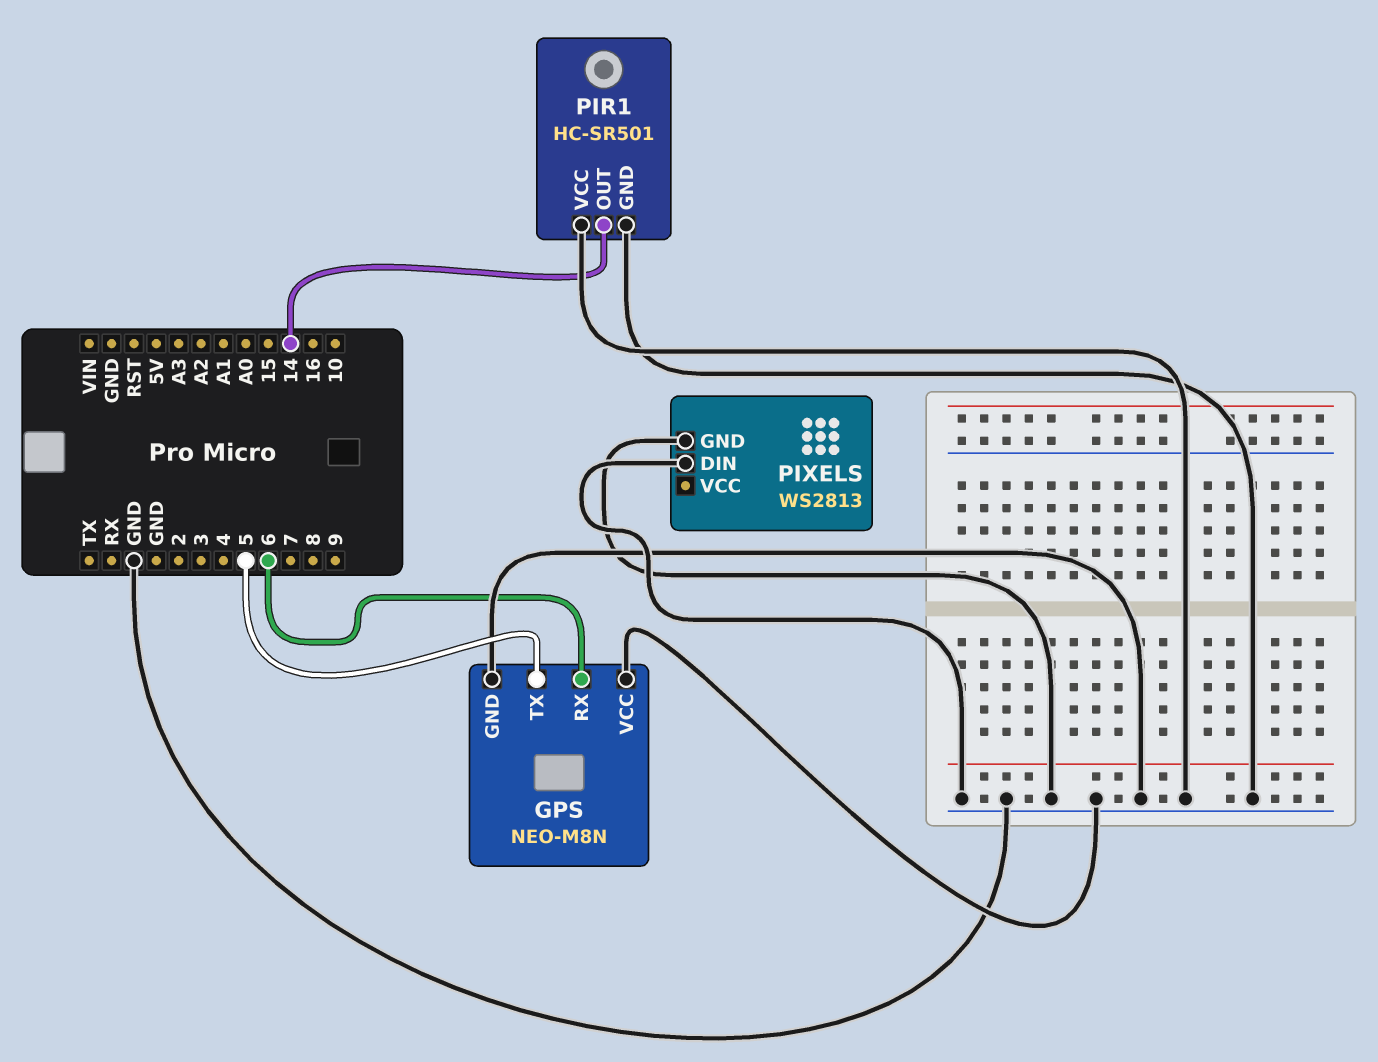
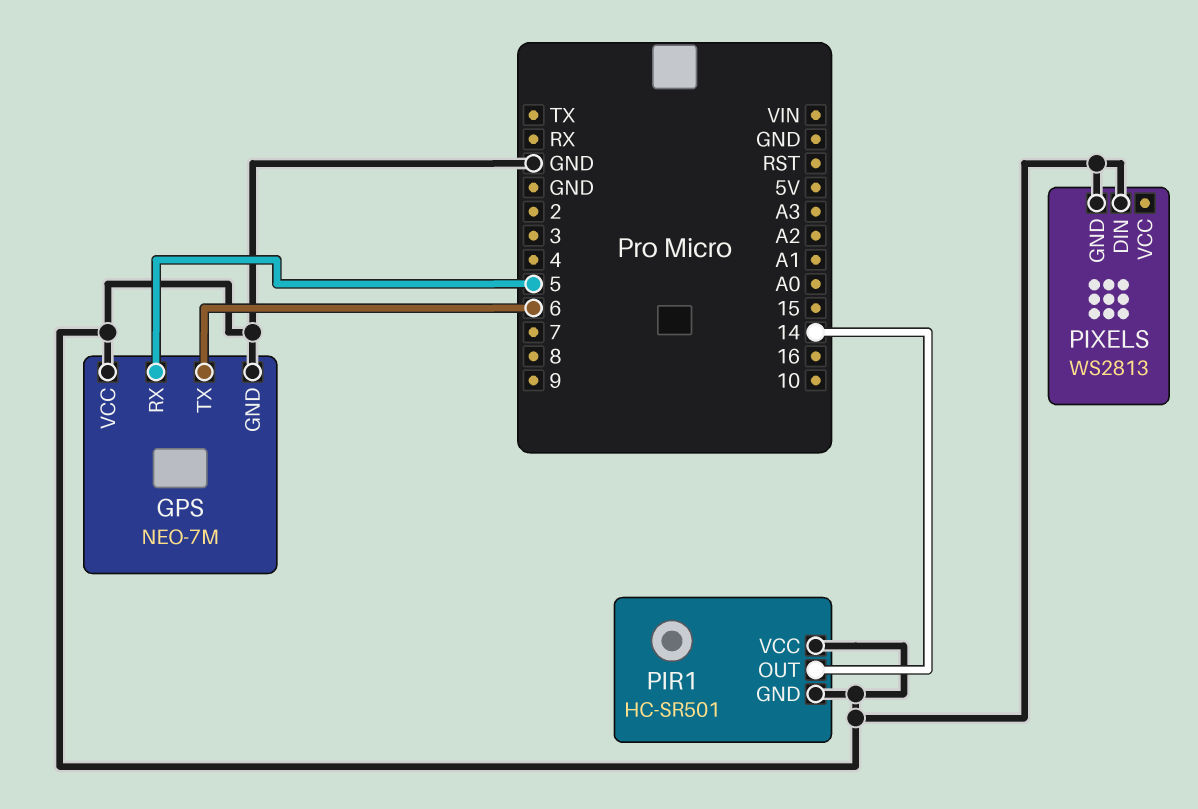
GPS: NEO-M8N -> NEO-7M
GPS pin RX: 6 -> 5
GPS pin TX: 5 -> 6

